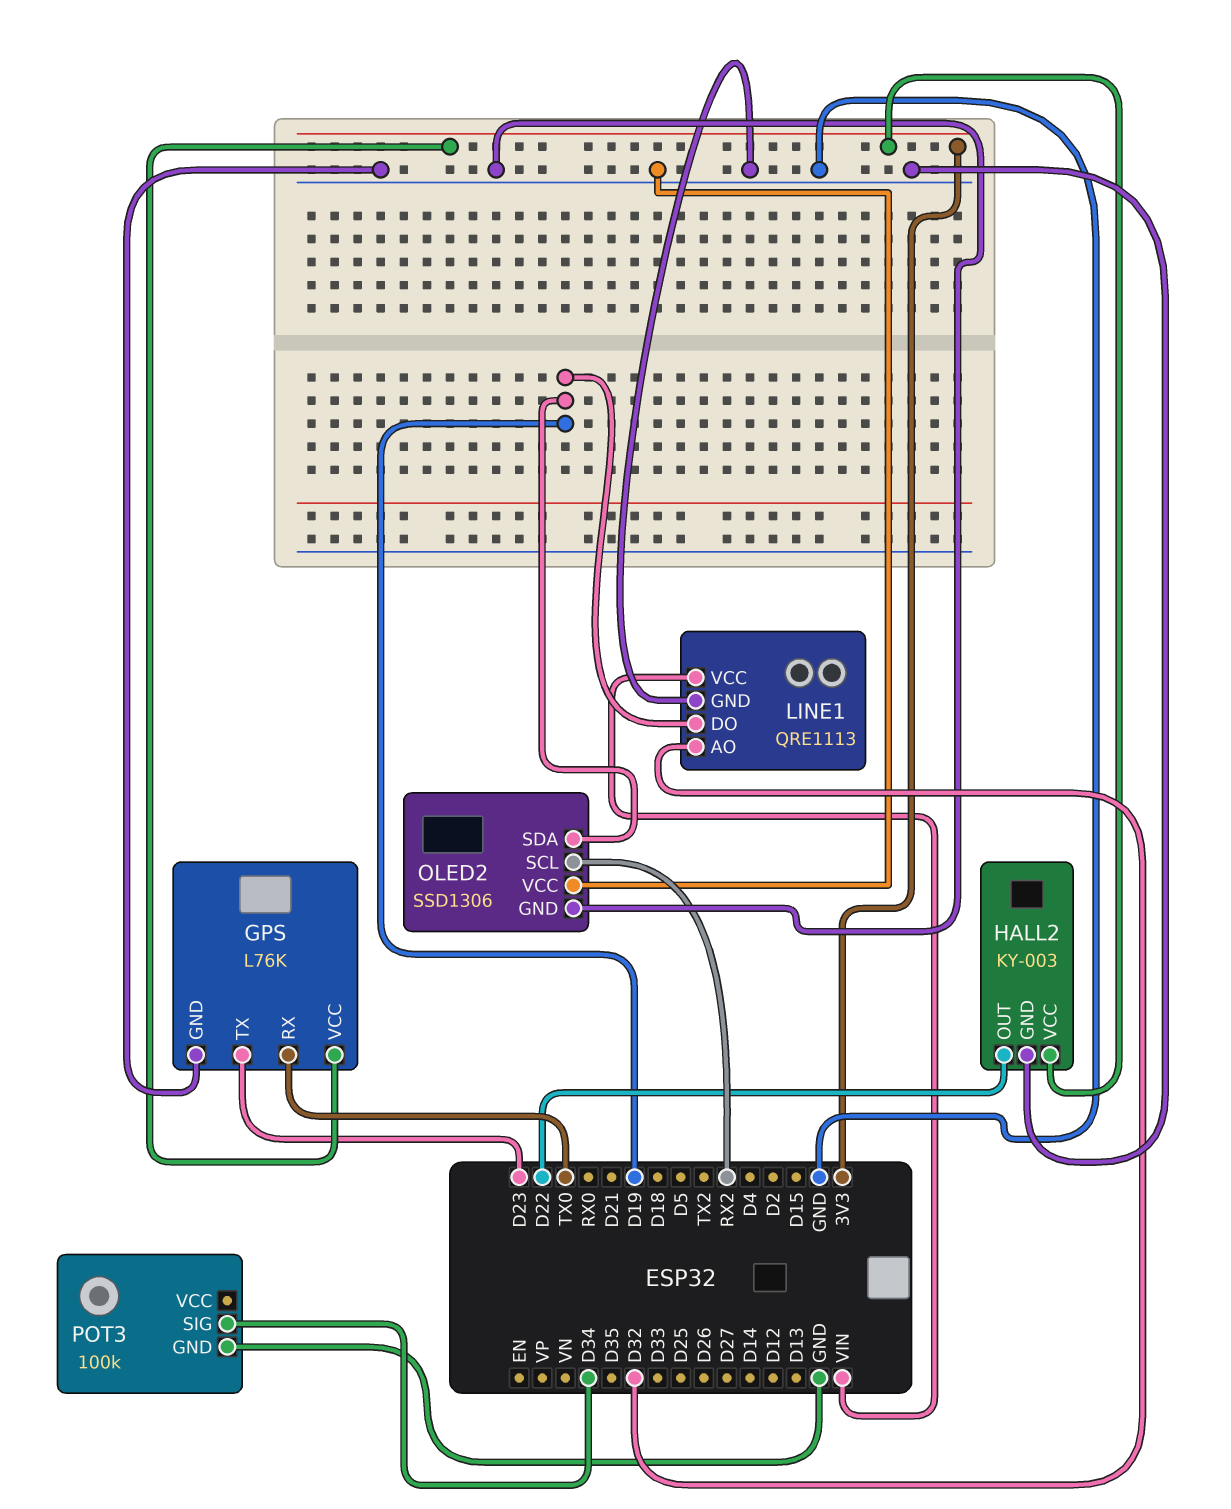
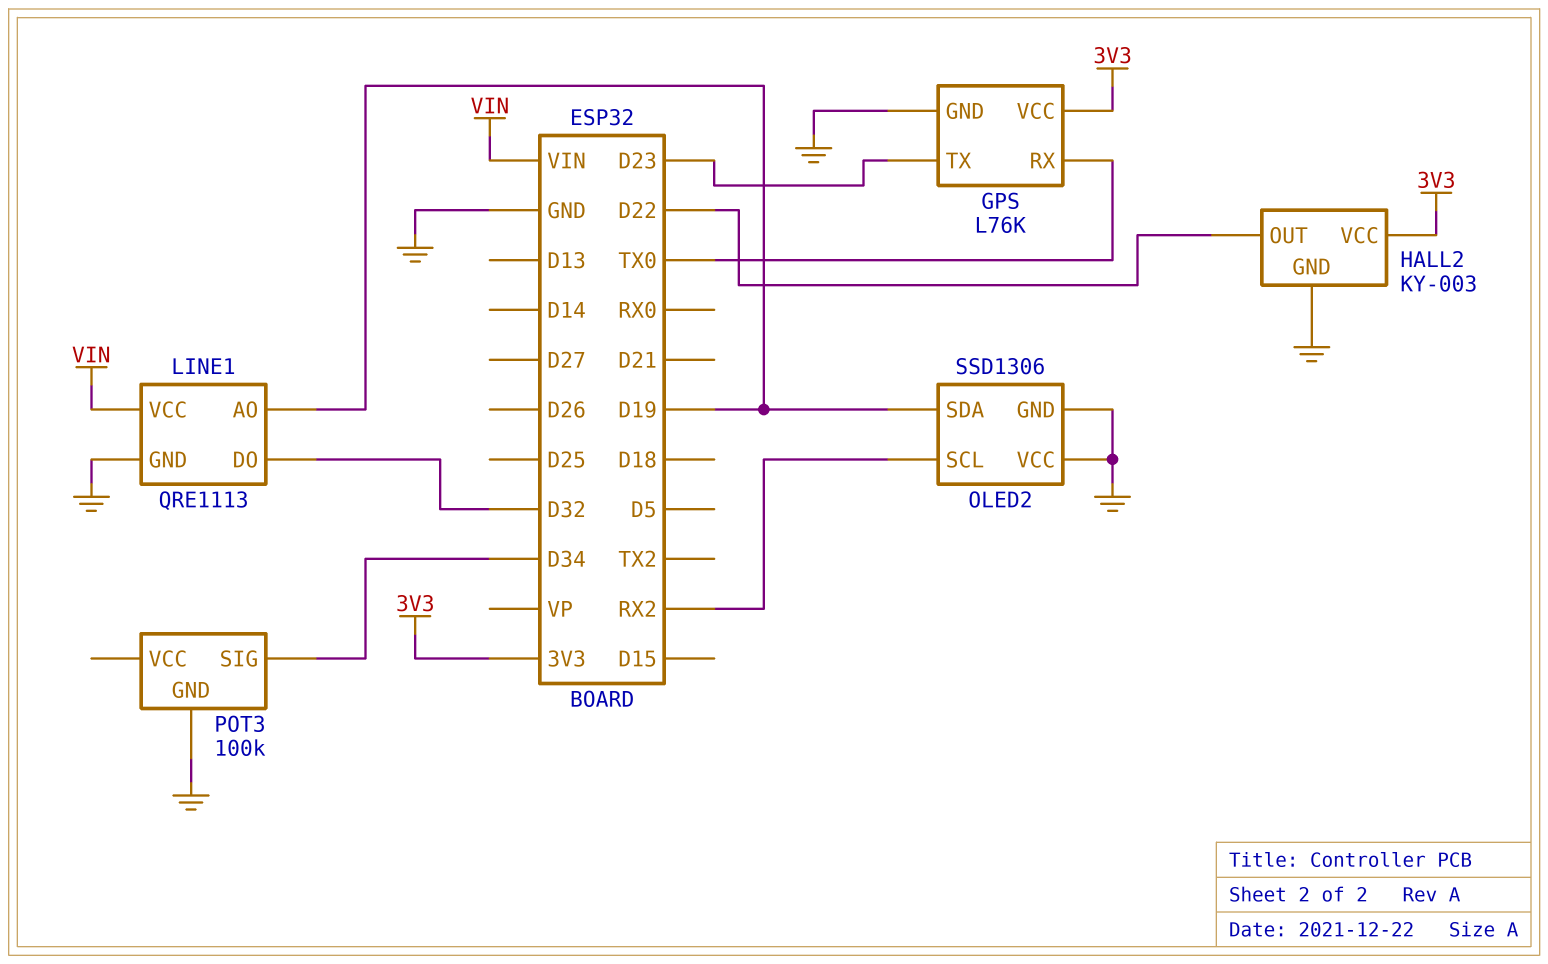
LINE1 pin AO: D32 -> D19
LINE1 pin DO: D19 -> D32

